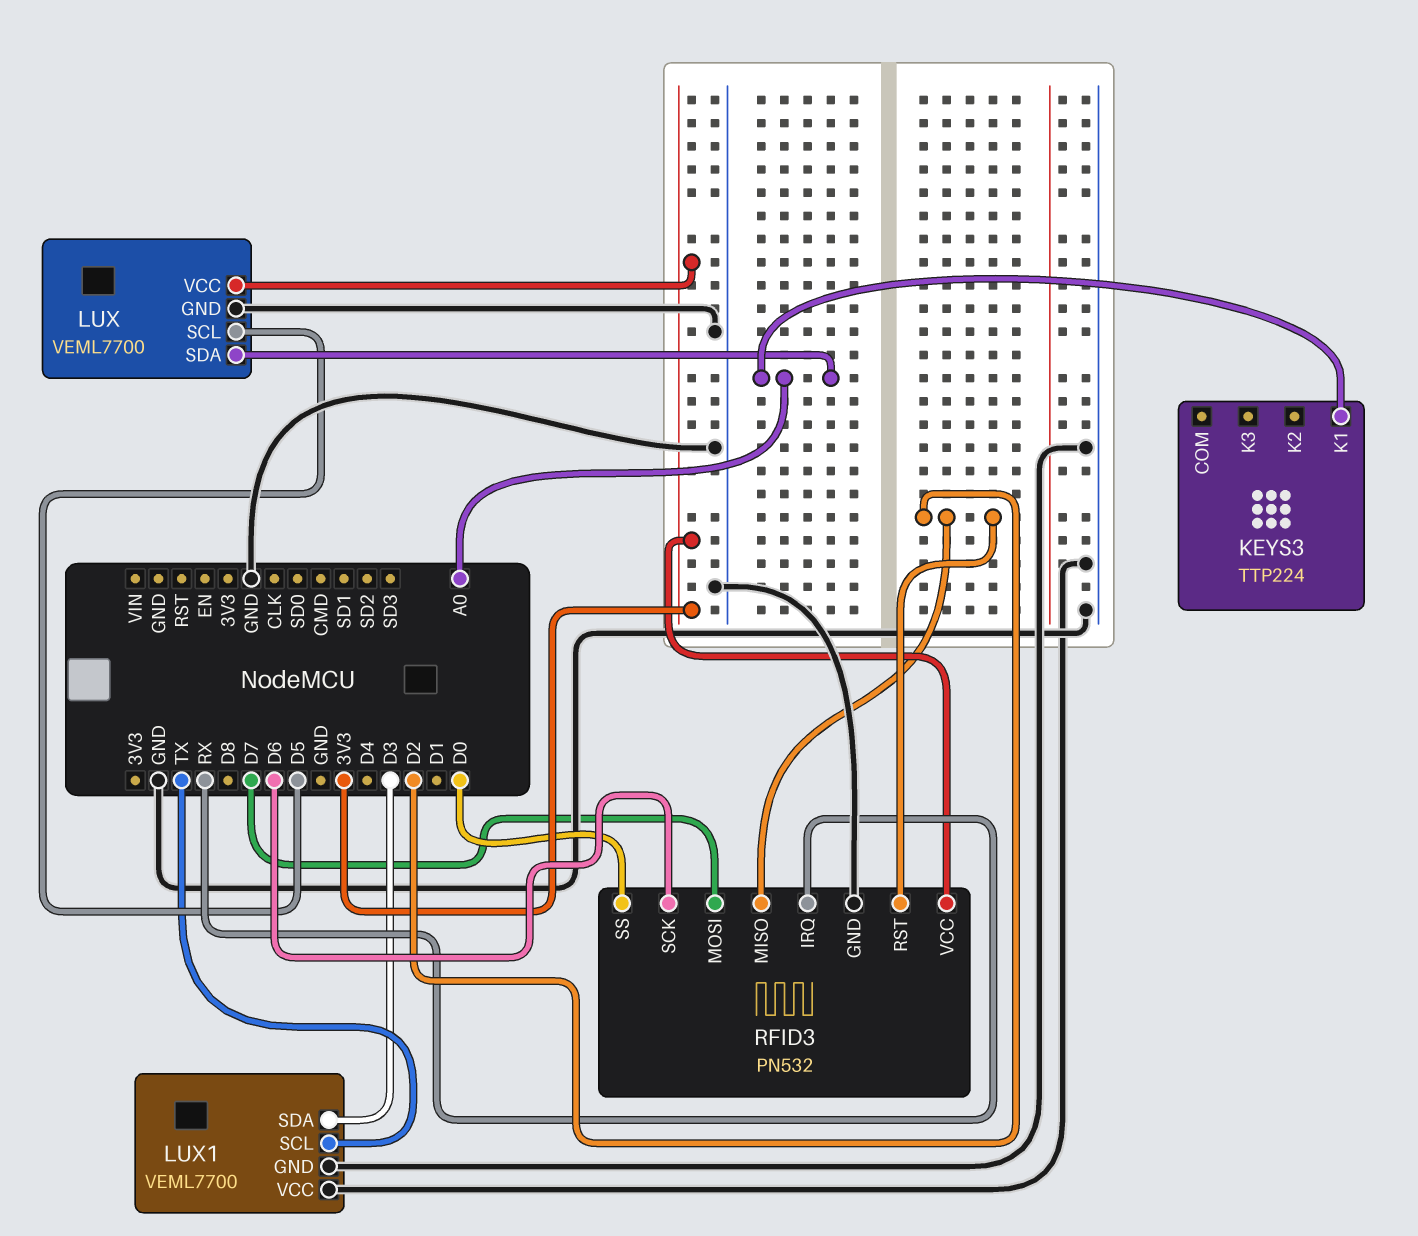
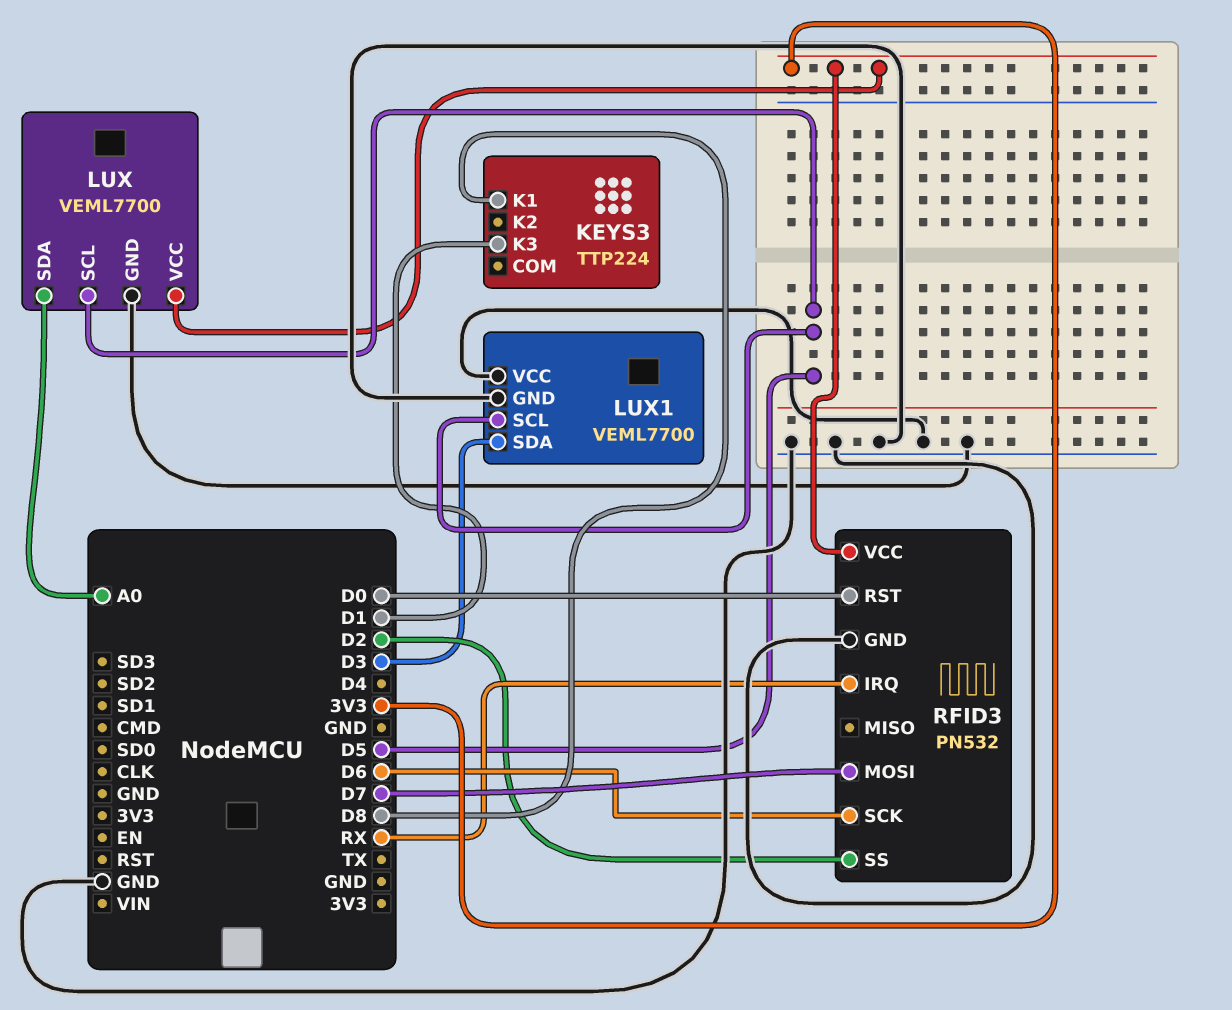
KEYS3 pin K1: A0 -> D8
KEYS3 pin K3: none -> D1
LUX1 pin SCL: TX -> D5
RFID3 pin MISO: D2 -> none
RFID3 pin RST: D2 -> D0
RFID3 pin SS: D0 -> D2

